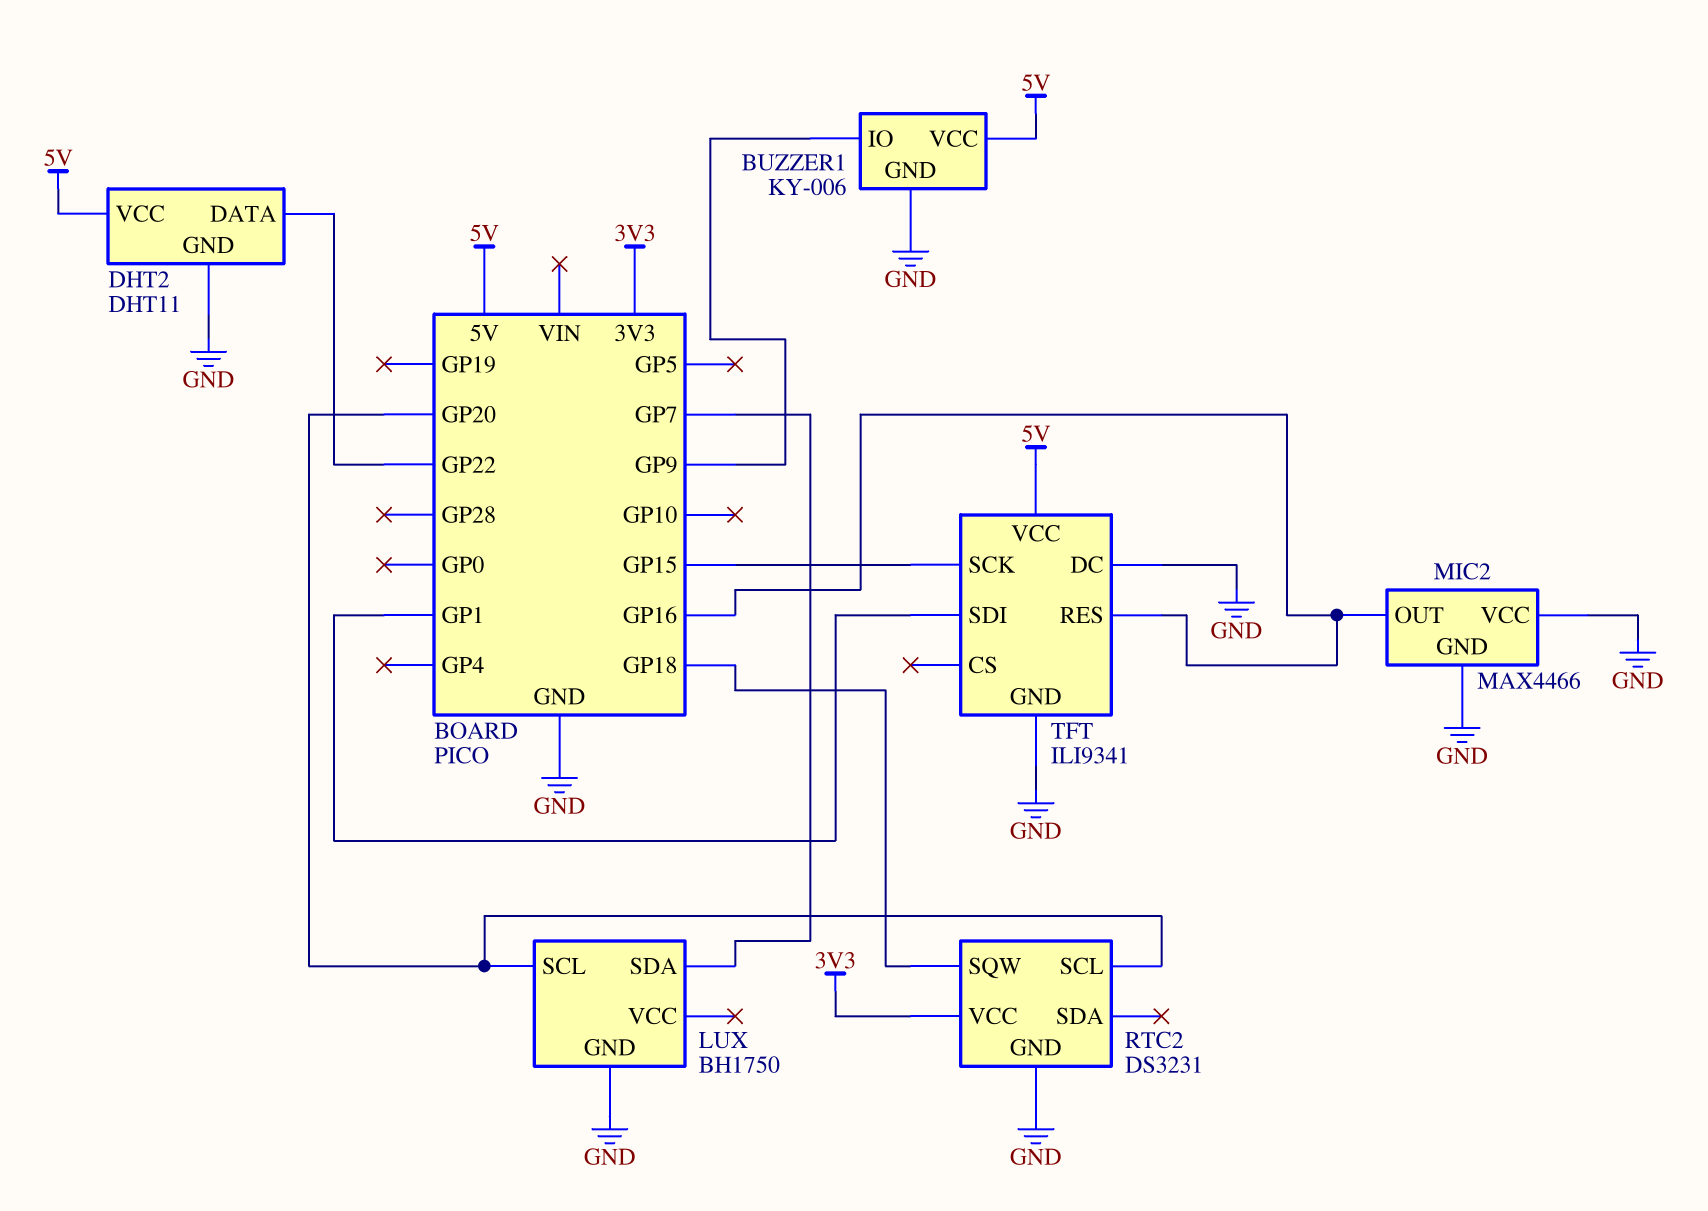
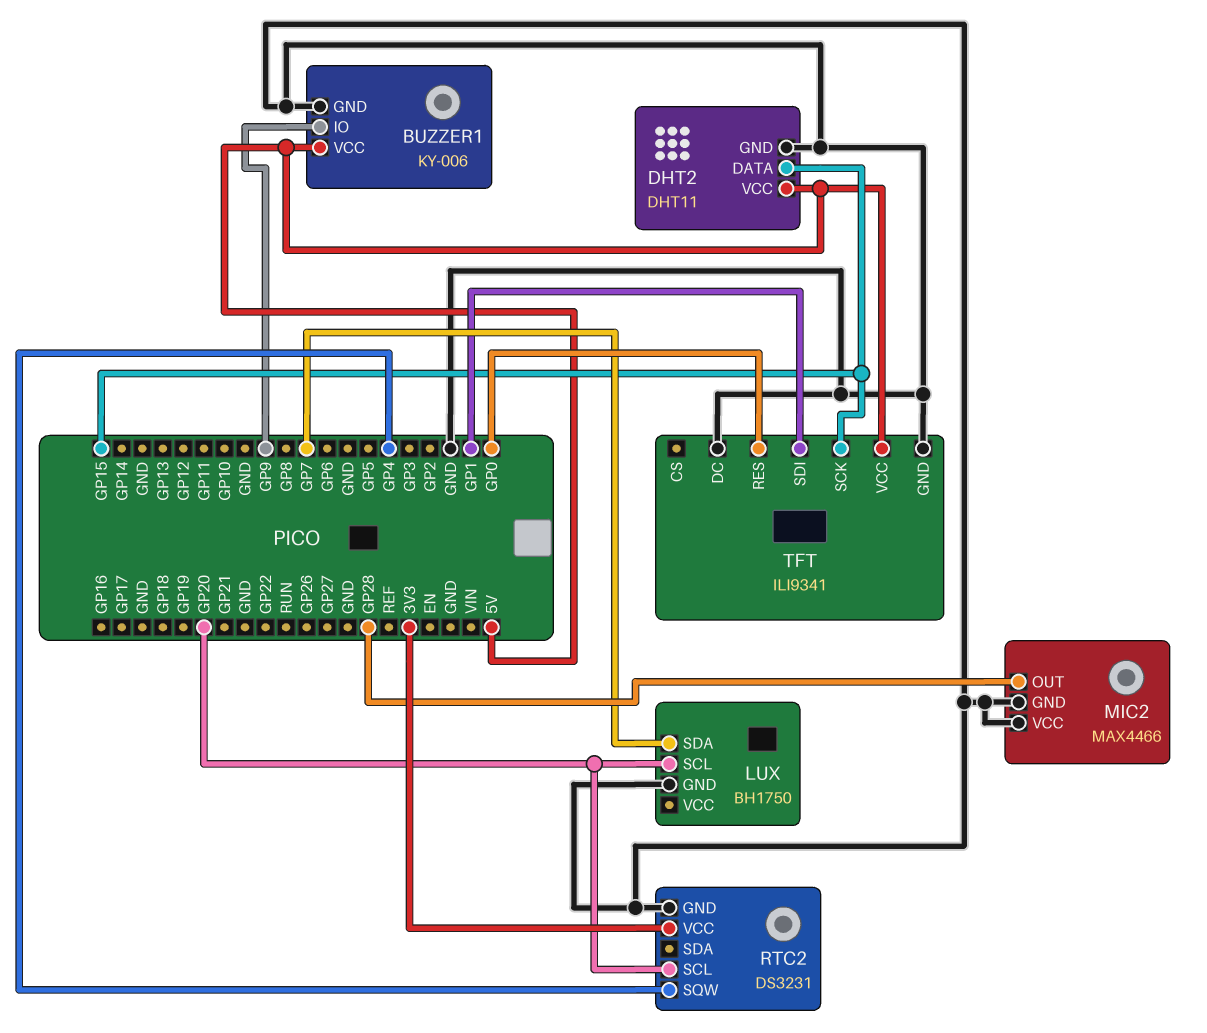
DHT2 pin DATA: GP22 -> GP15
MIC2 pin OUT: GP16 -> GP28
RTC2 pin SQW: GP18 -> GP4
TFT pin RES: GP16 -> GP0

